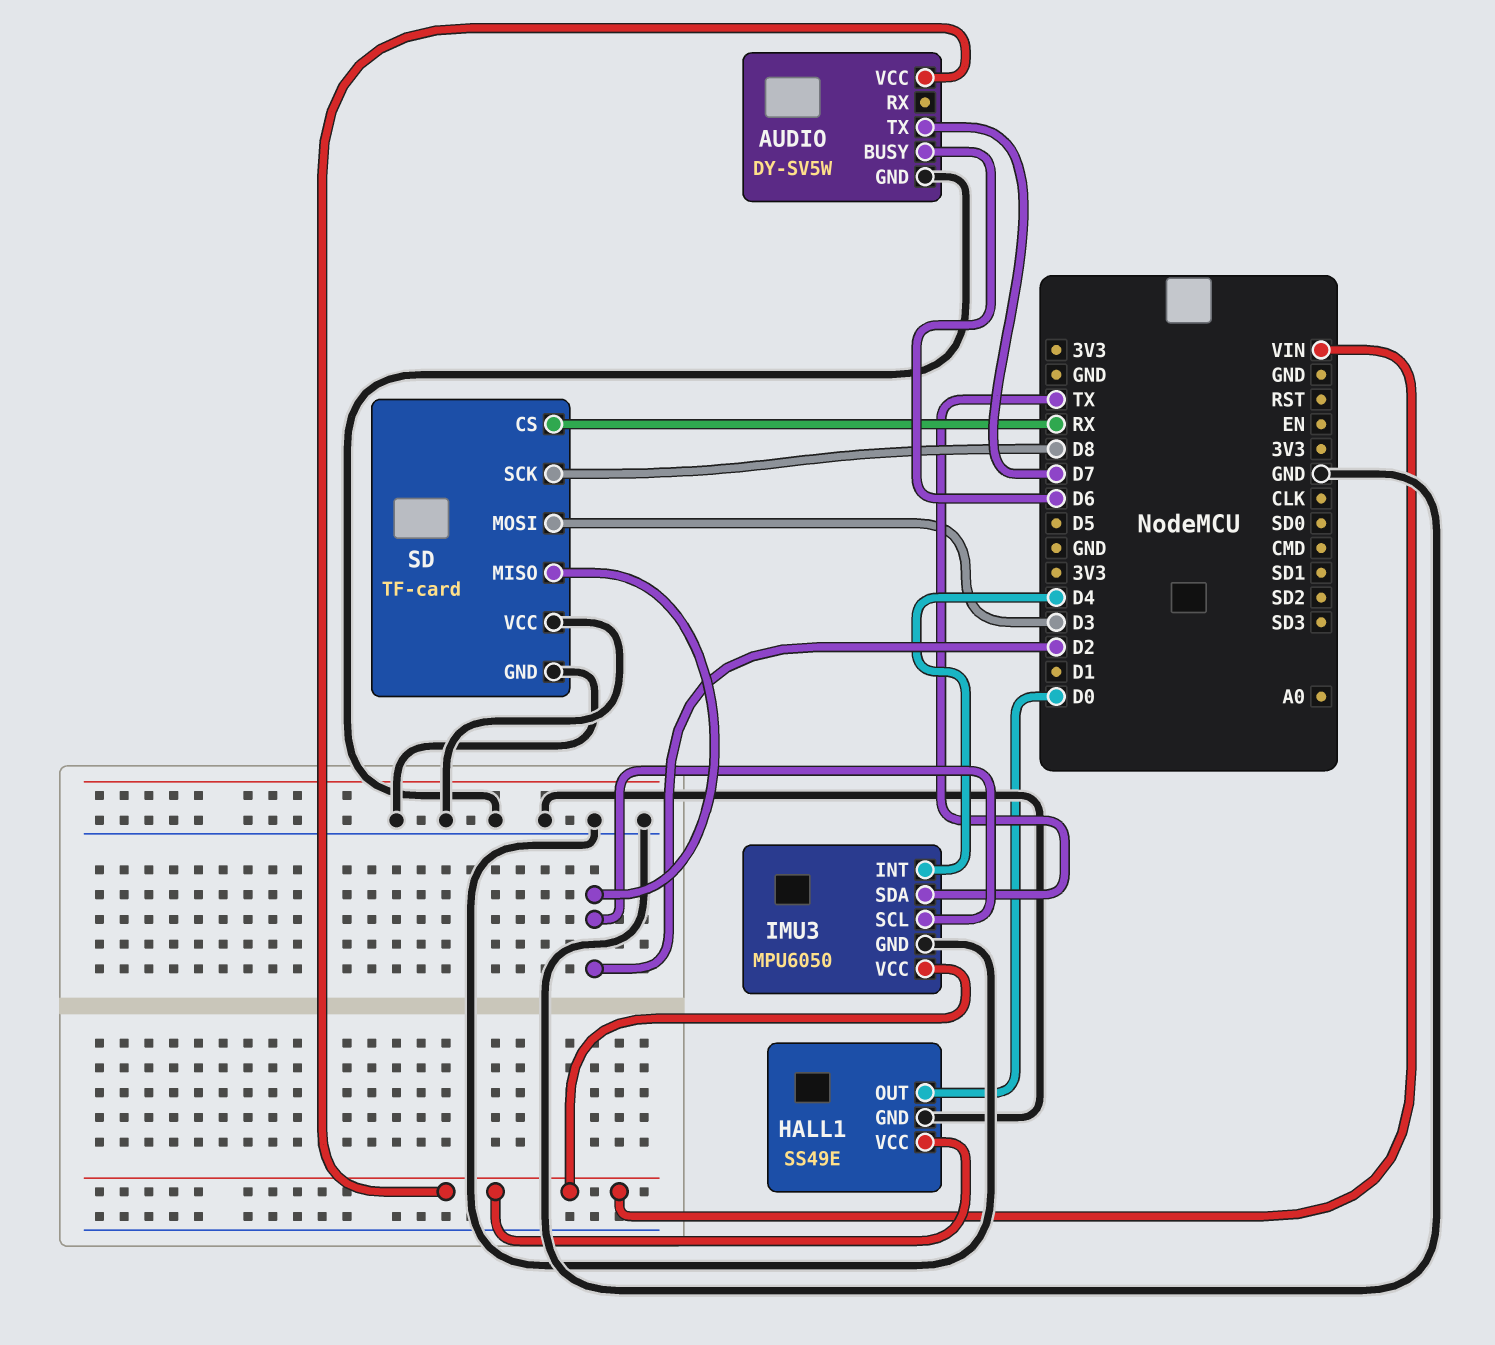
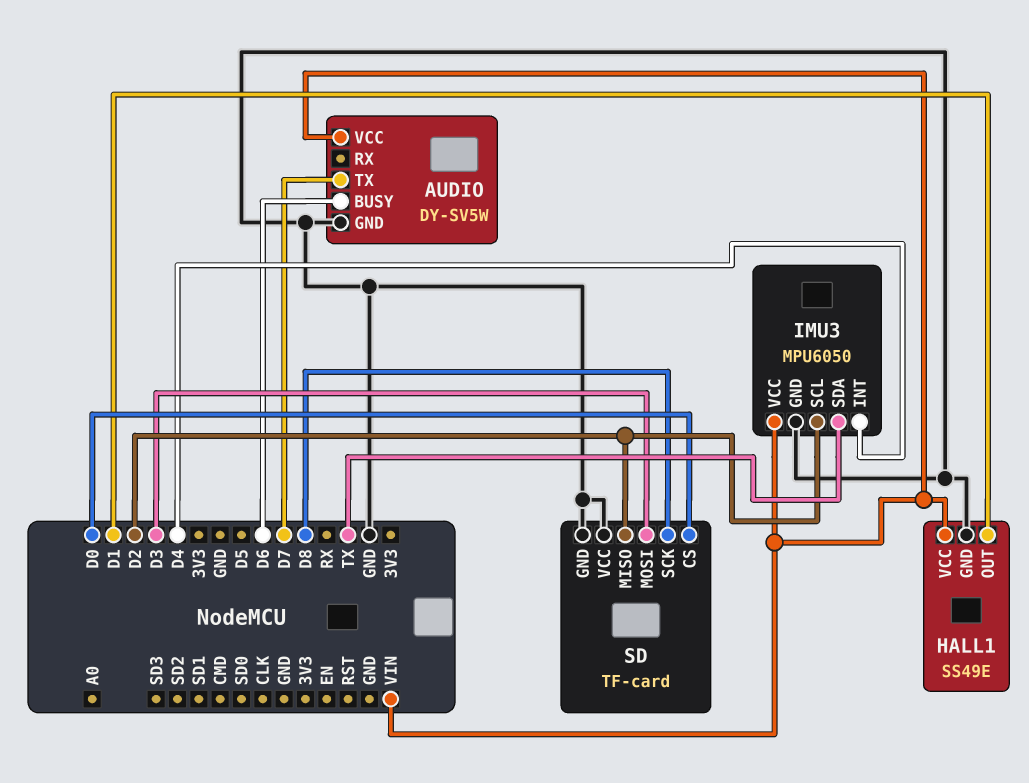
HALL1 pin OUT: D0 -> D1
SD pin CS: RX -> D0

